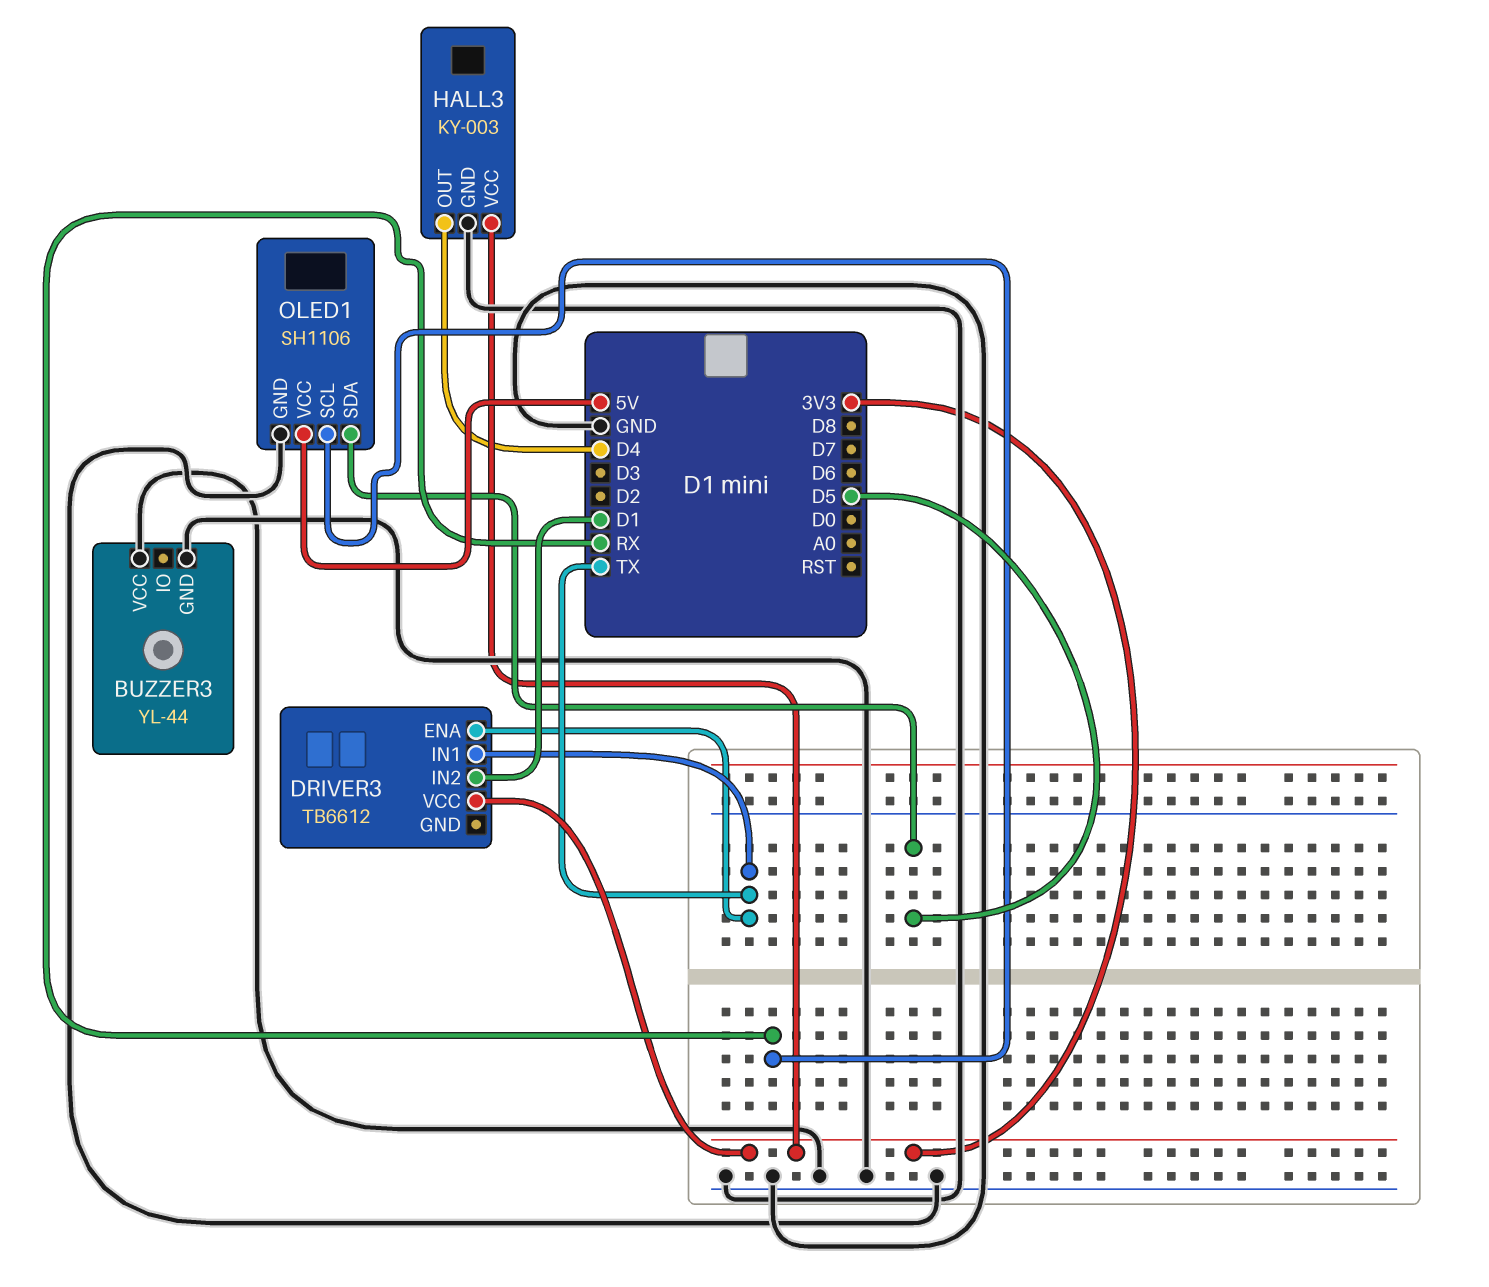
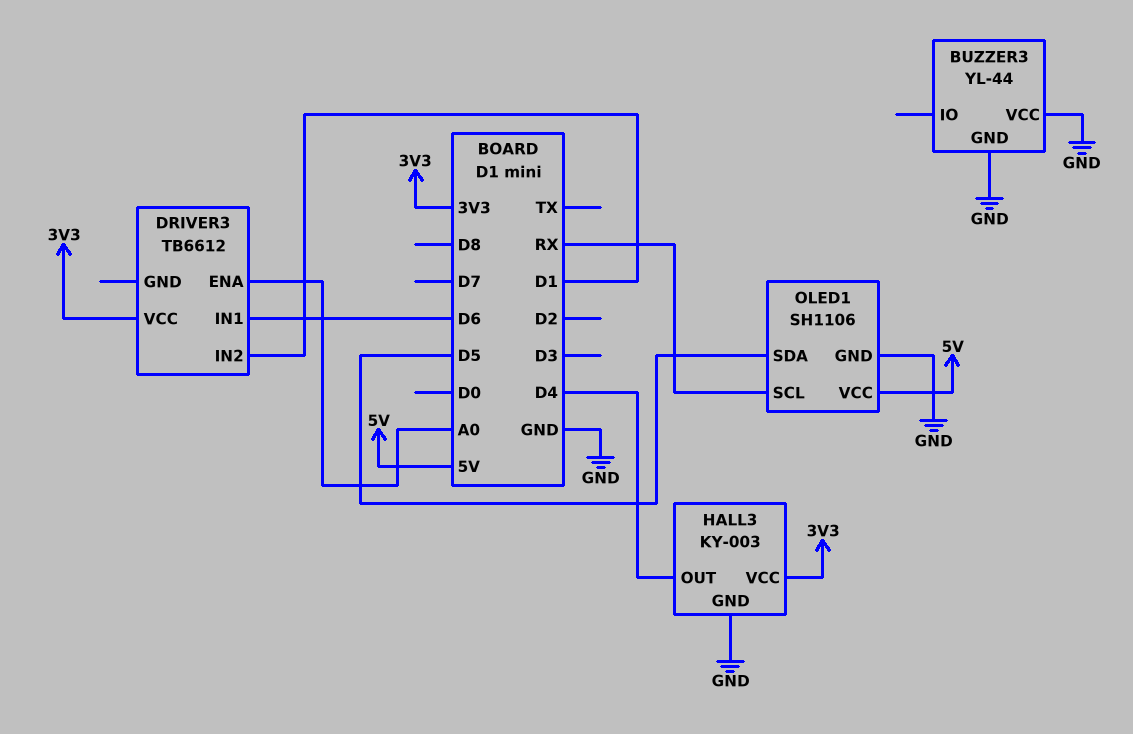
DRIVER3 pin ENA: TX -> A0
DRIVER3 pin IN1: TX -> D6

